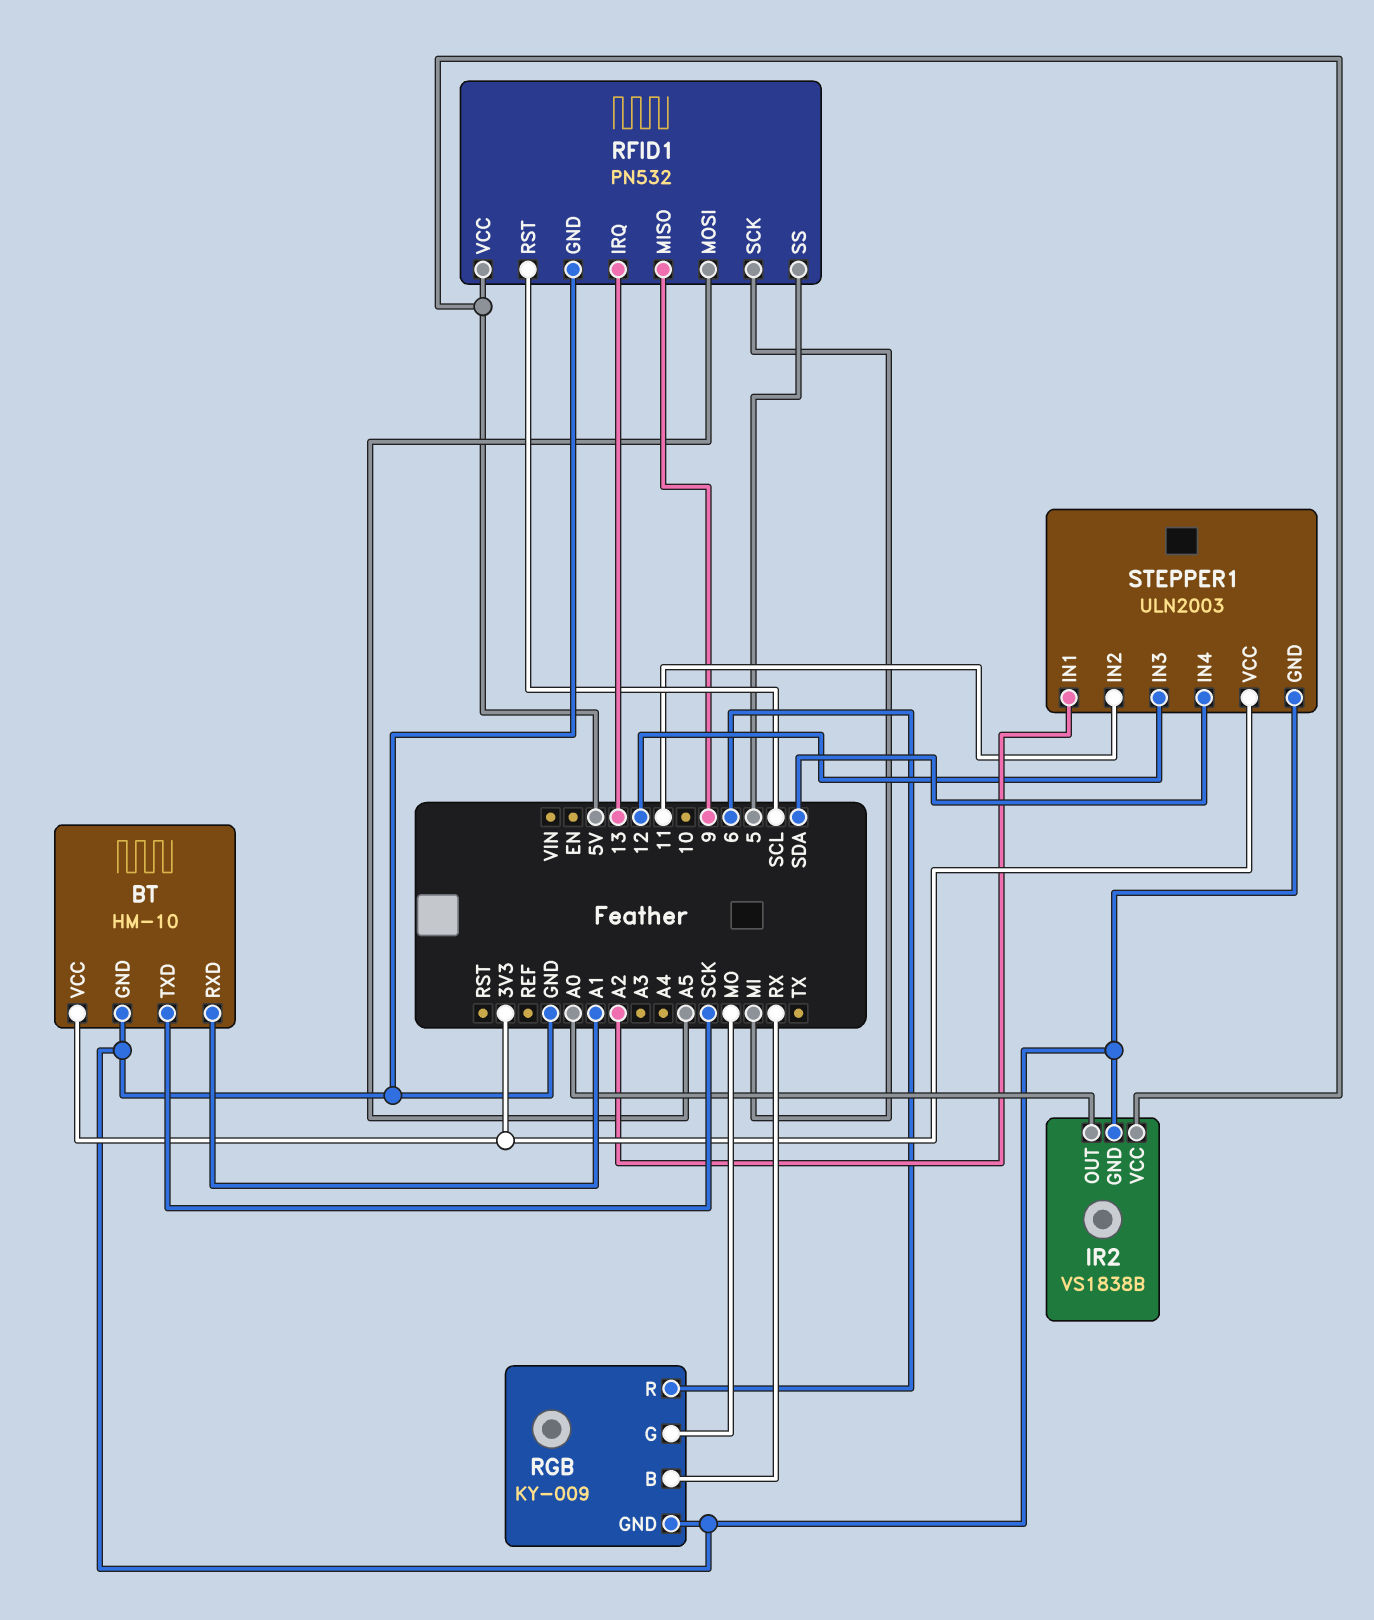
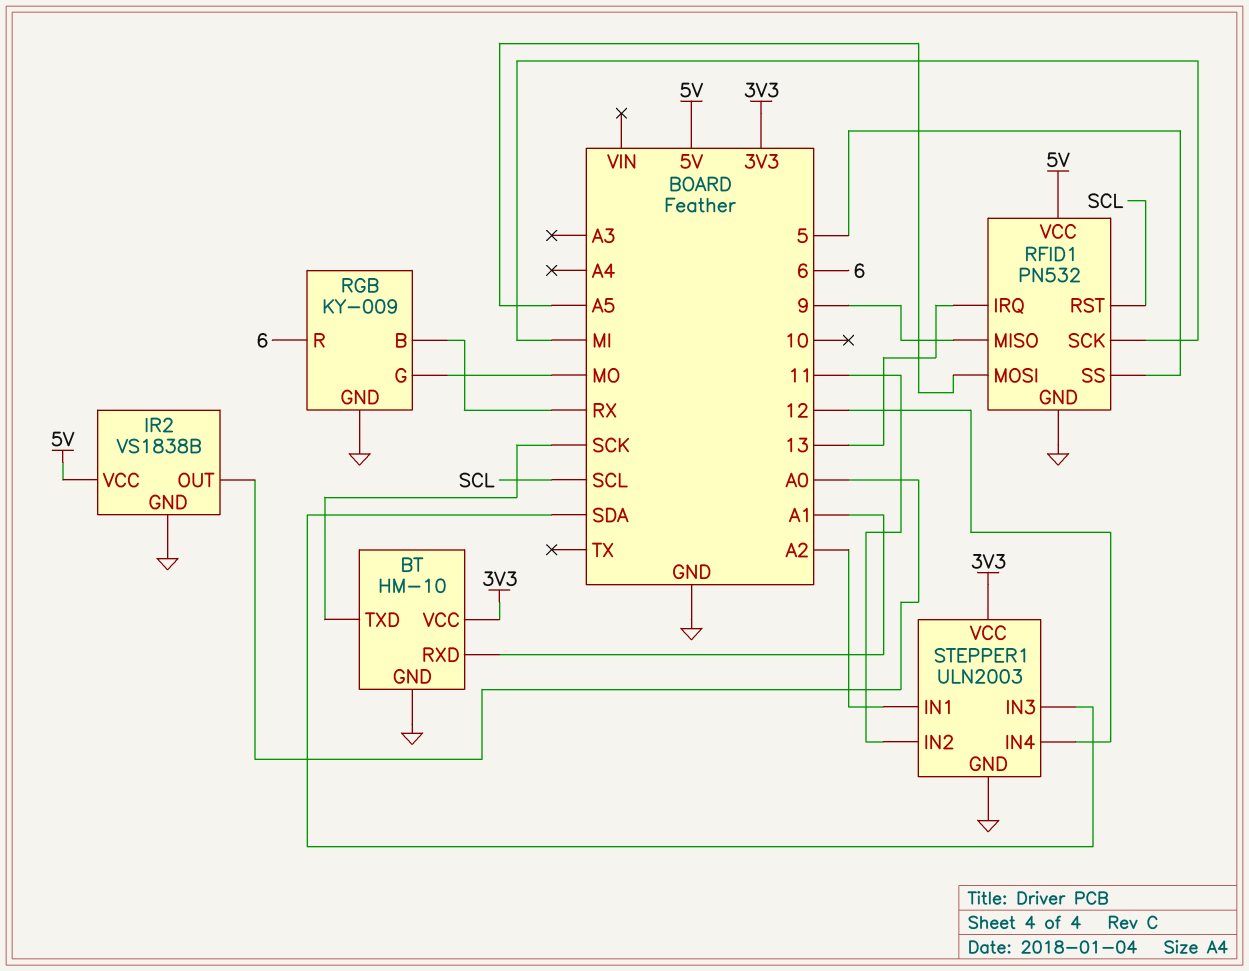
STEPPER1 pin IN3: 12 -> SDA
STEPPER1 pin IN4: SDA -> 12

